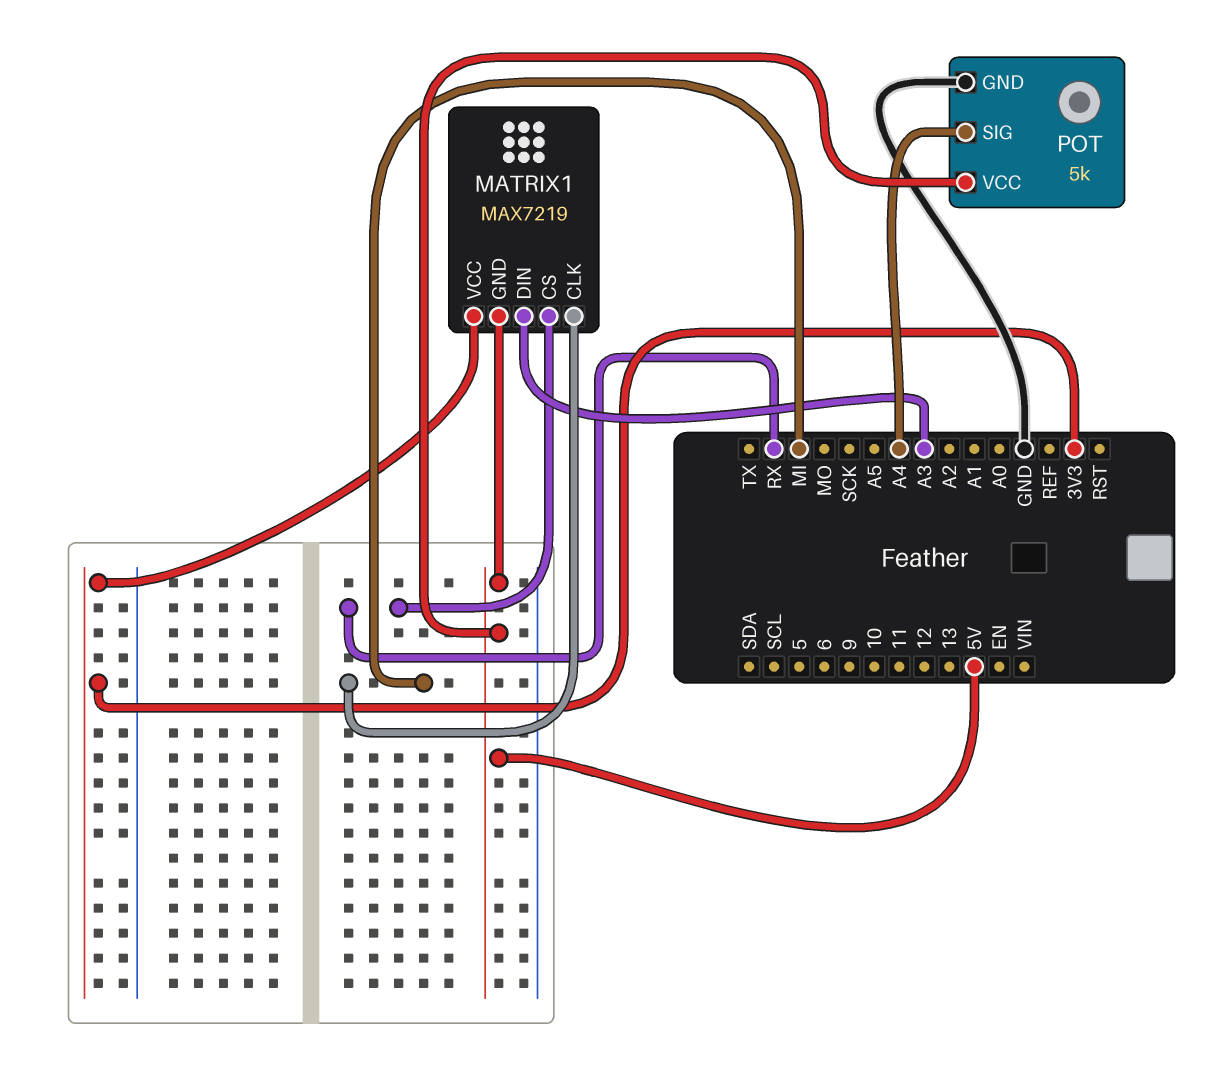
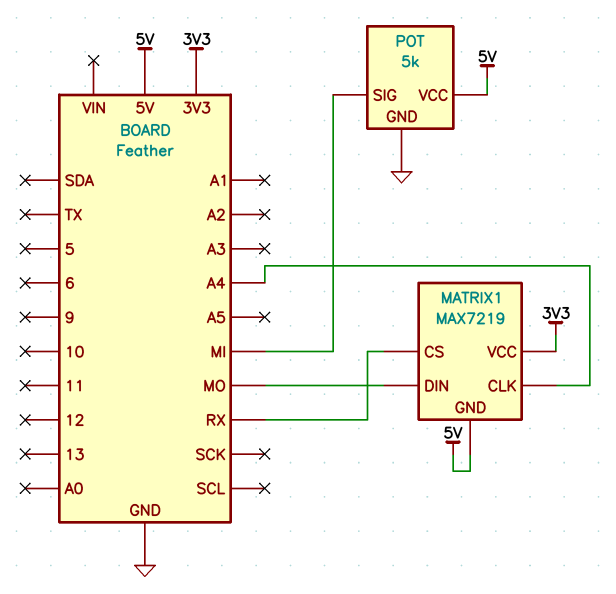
MATRIX1 pin CLK: MI -> A4
MATRIX1 pin DIN: A3 -> MO
POT pin SIG: A4 -> MI

